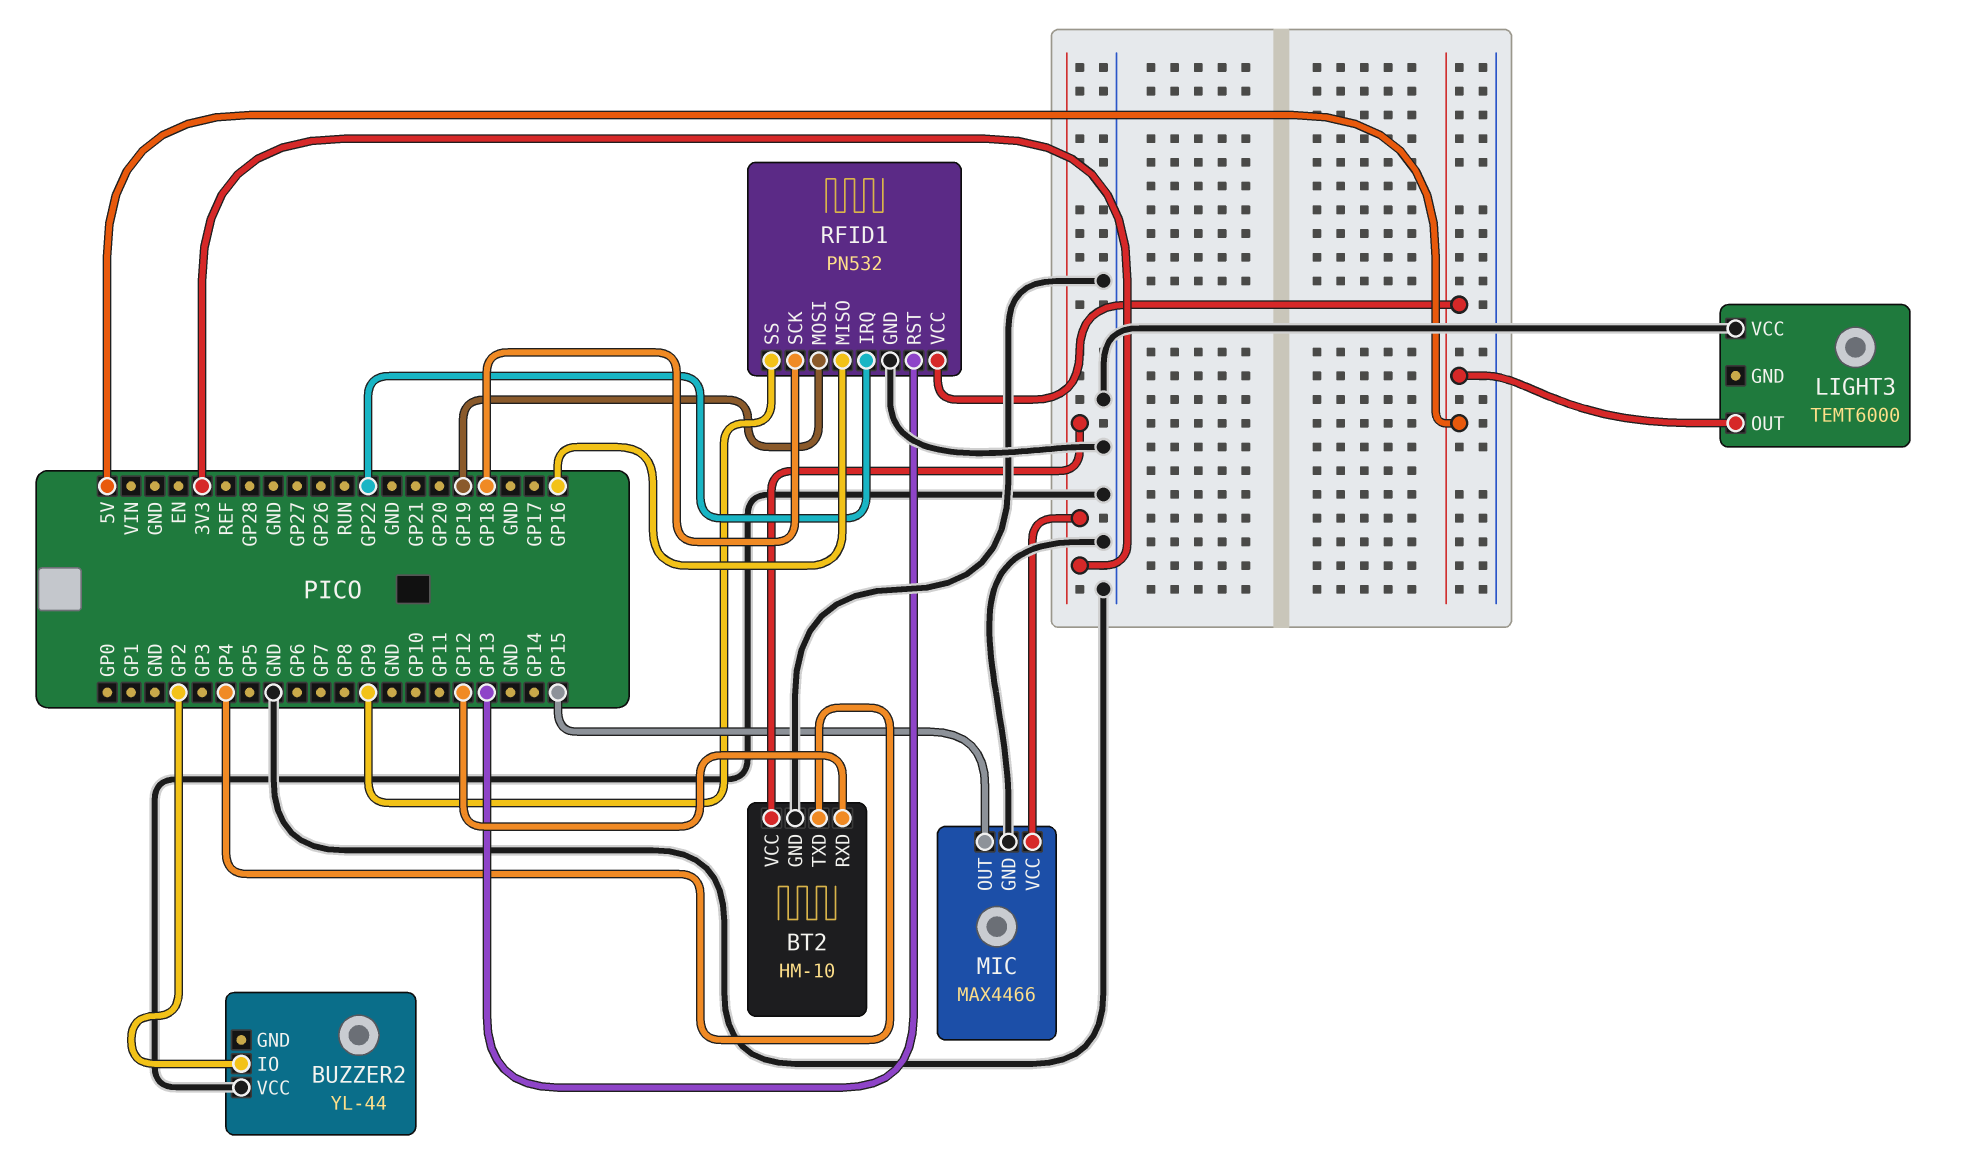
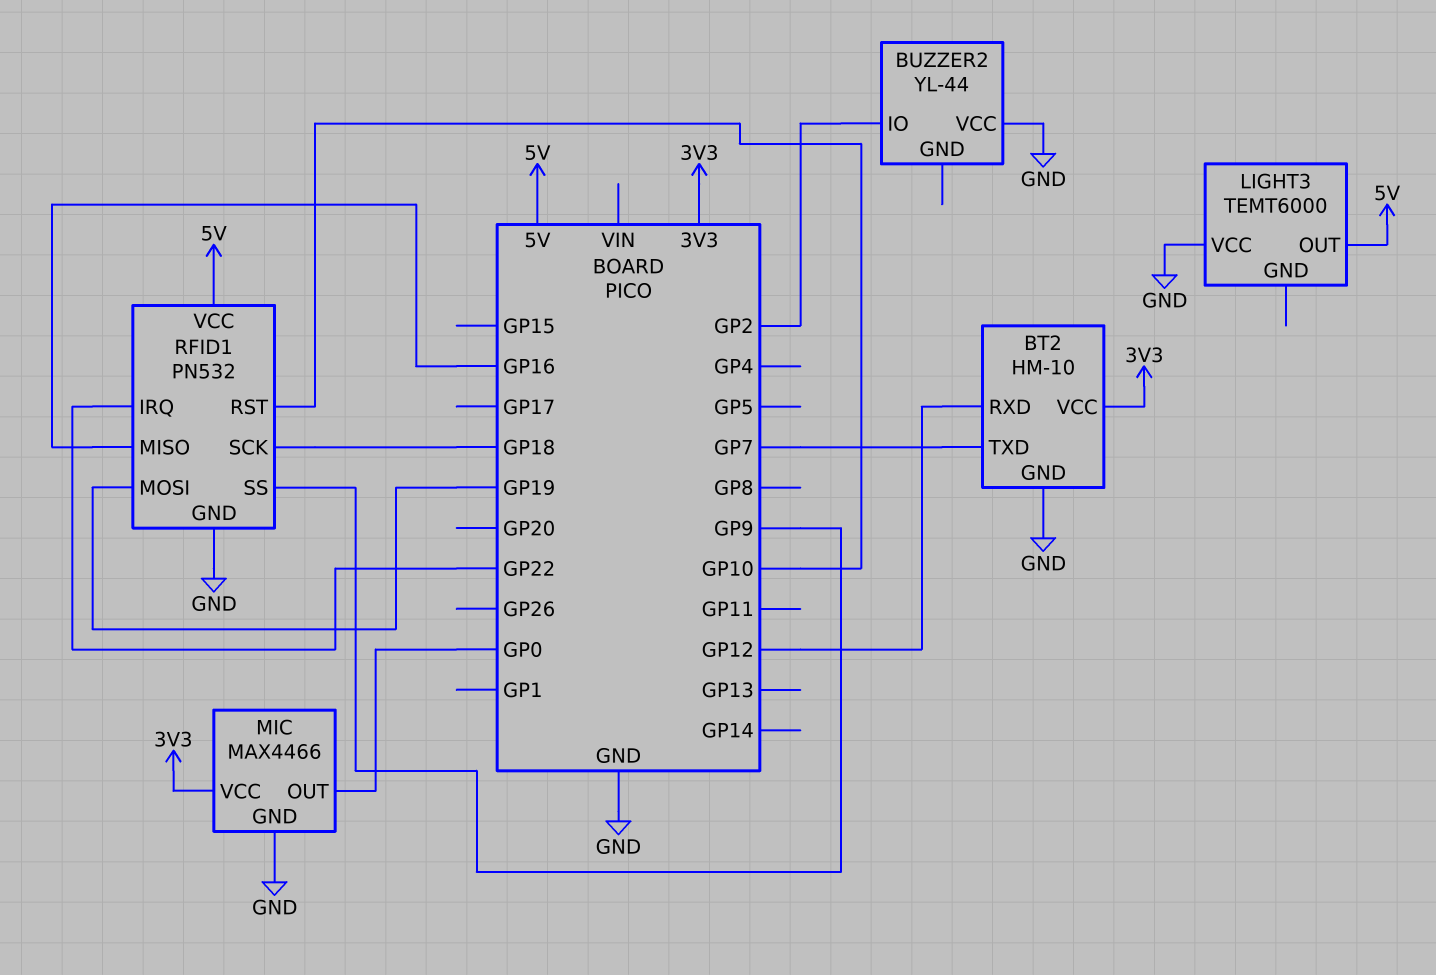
BT2 pin TXD: GP4 -> GP7
MIC pin OUT: GP15 -> GP0
RFID1 pin RST: GP13 -> GP10

